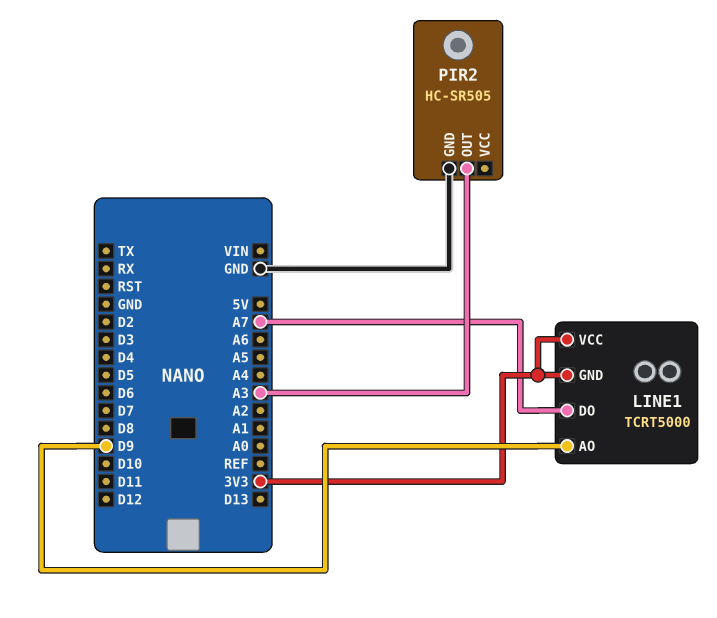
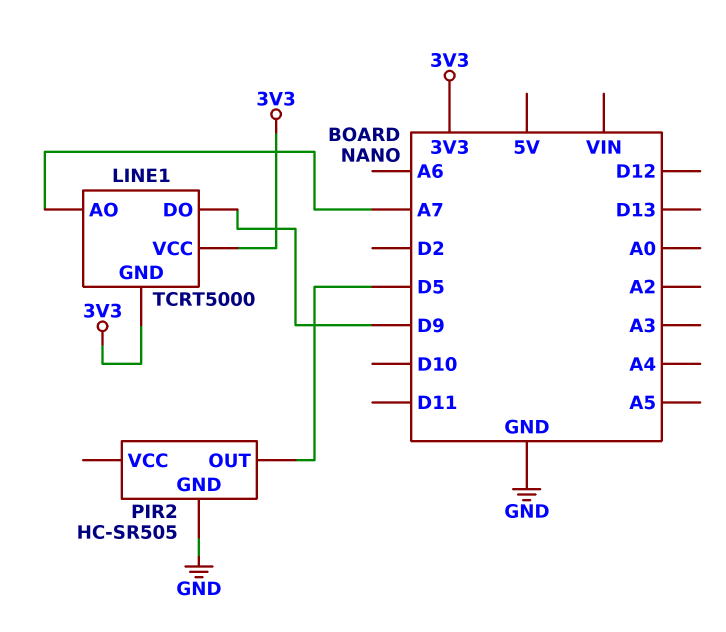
LINE1 pin AO: D9 -> A7
LINE1 pin DO: A7 -> D9
PIR2 pin OUT: A3 -> D5

